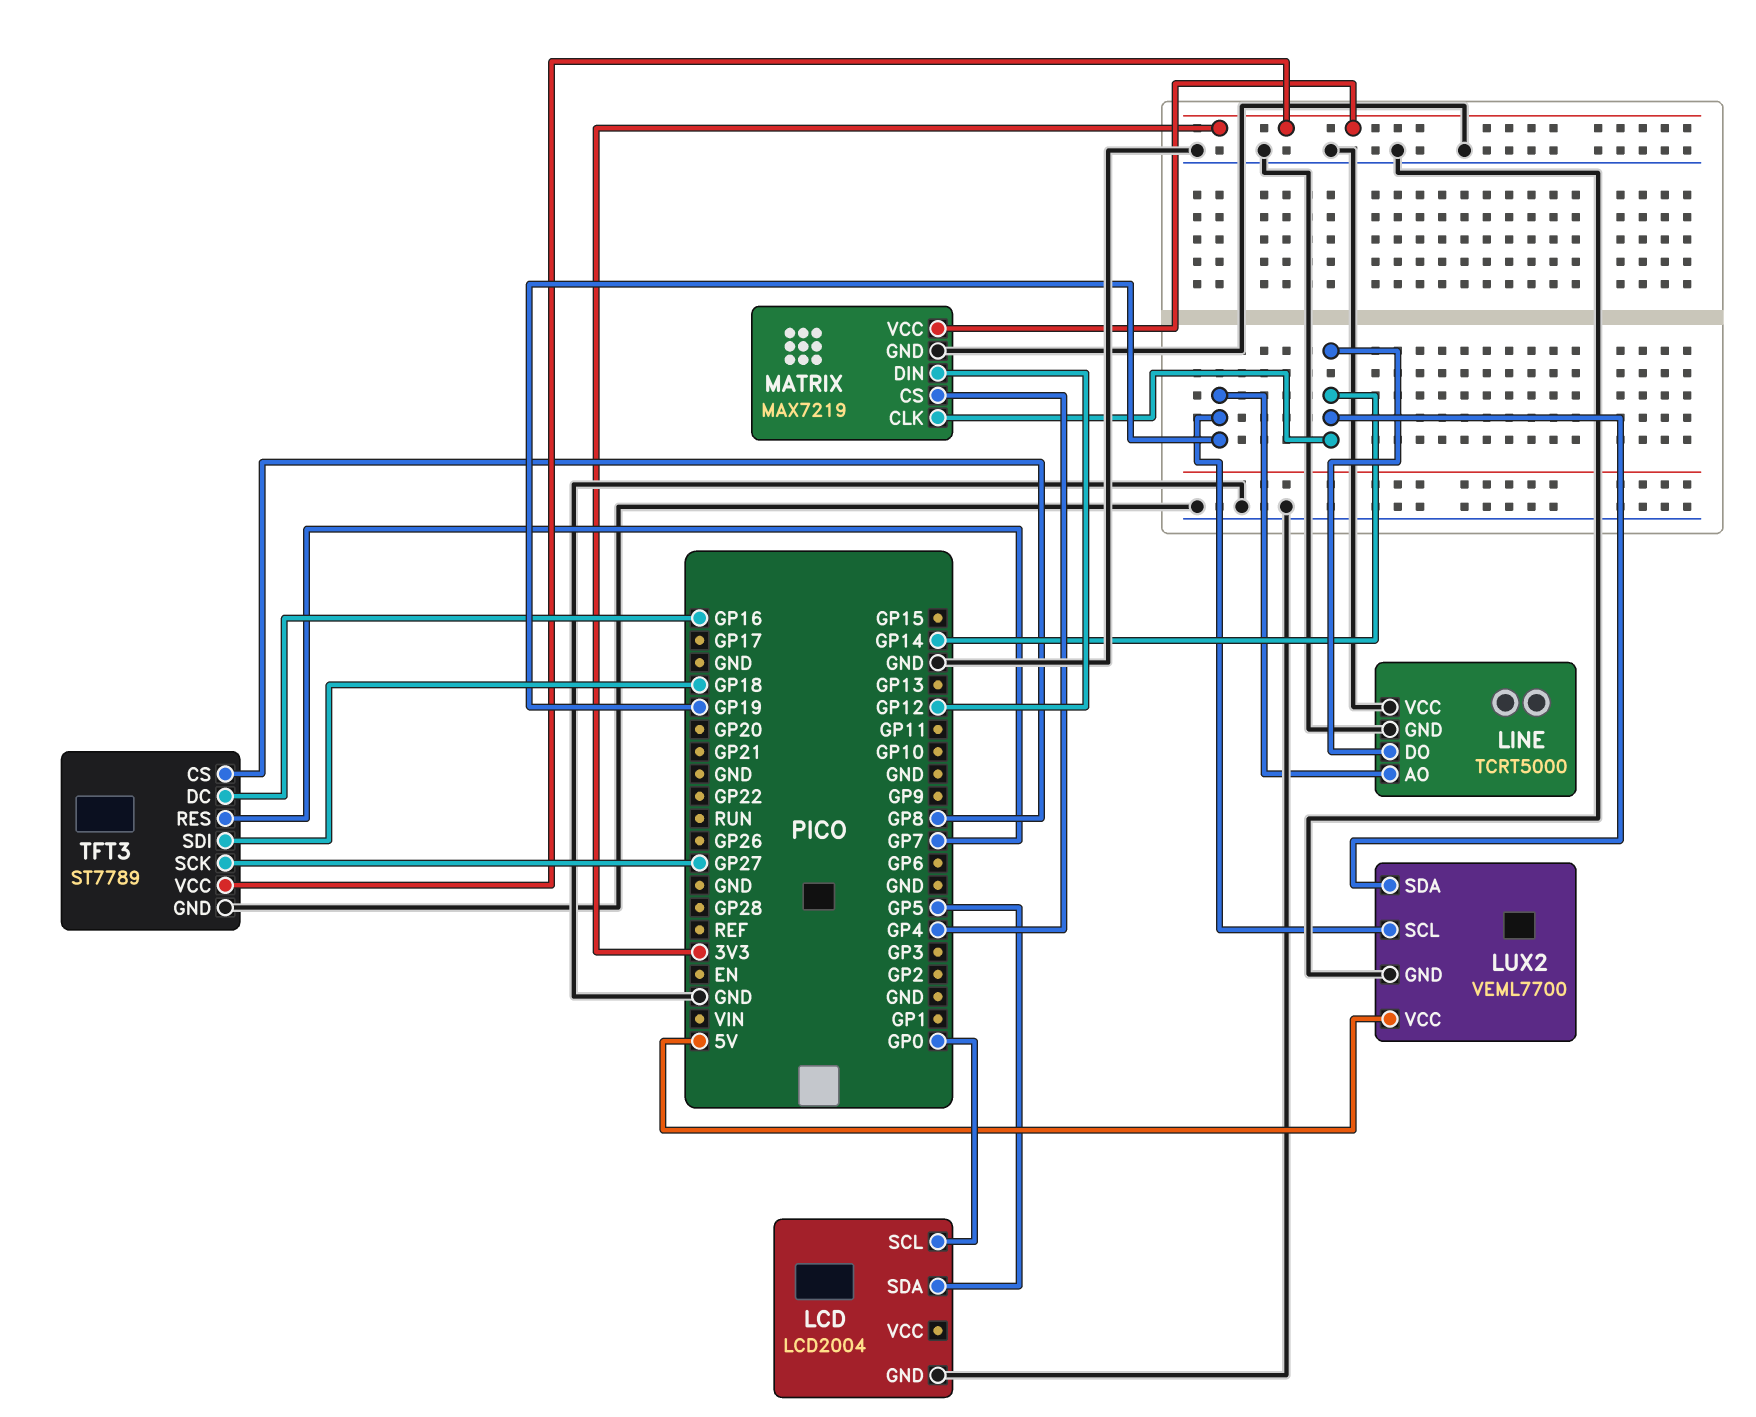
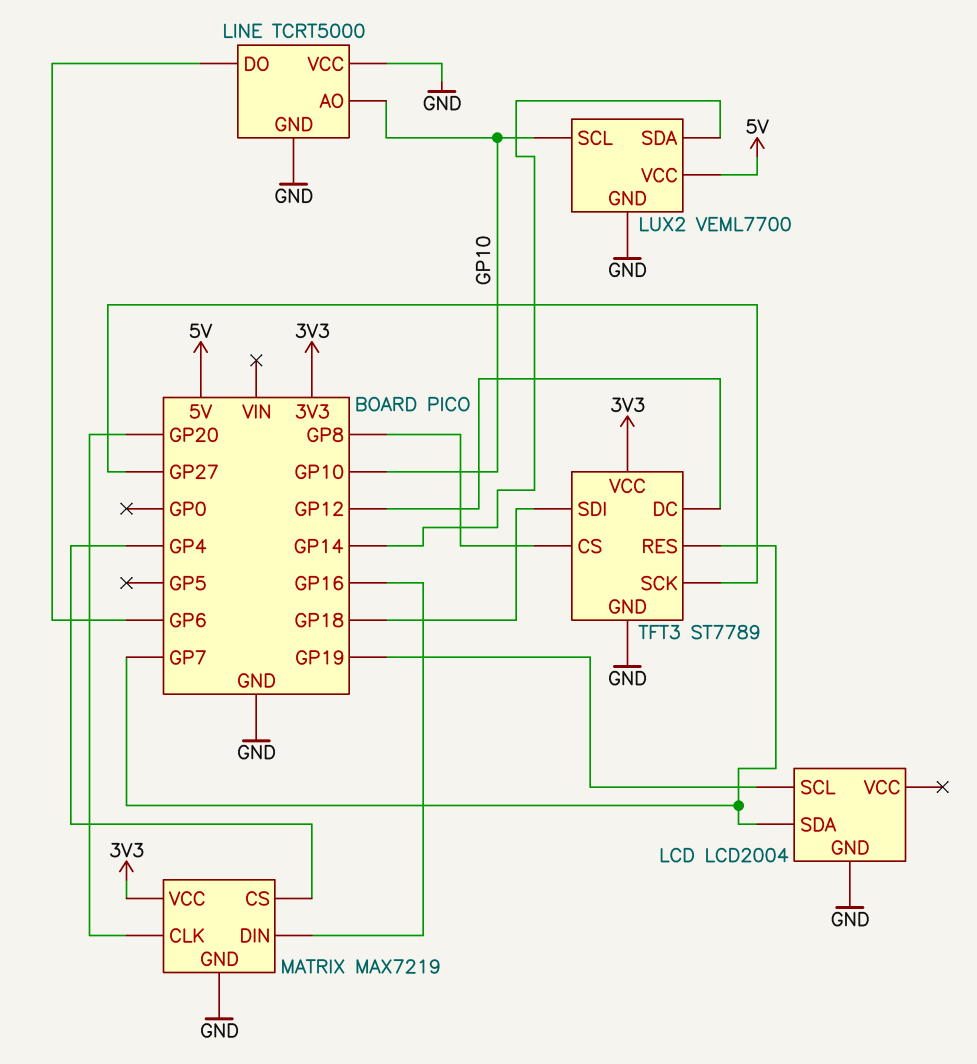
LCD pin SCL: GP0 -> GP19
LCD pin SDA: GP5 -> GP7
LINE pin AO: GP19 -> GP10
LINE pin DO: GP14 -> GP6
LUX2 pin SCL: GP19 -> GP10
MATRIX pin CLK: GP14 -> GP20
MATRIX pin DIN: GP12 -> GP16
TFT3 pin DC: GP16 -> GP12

